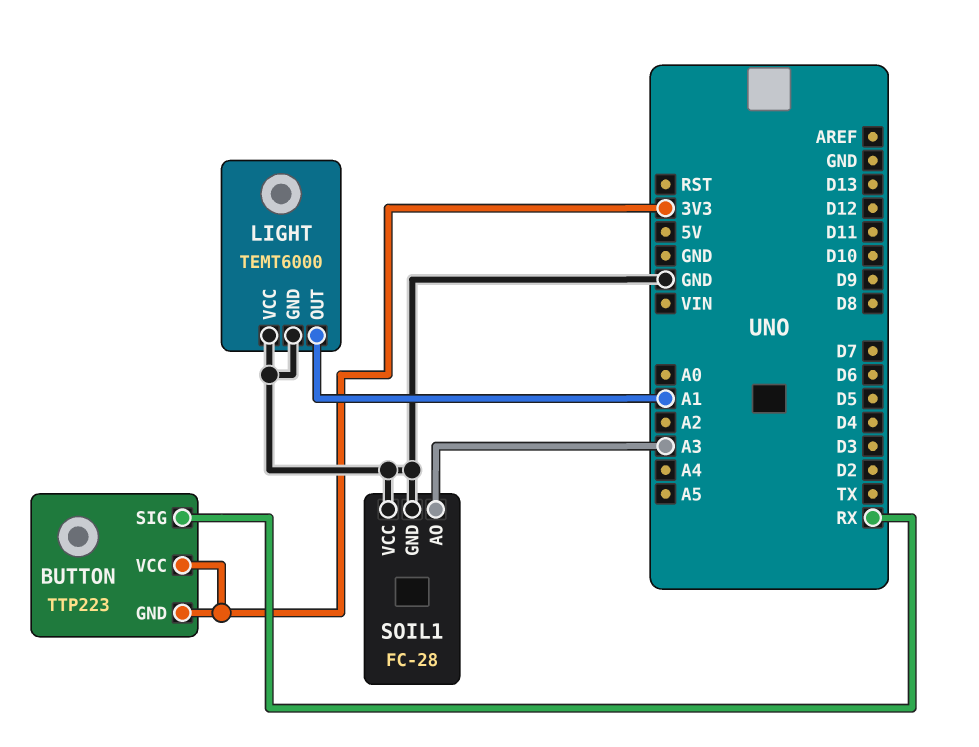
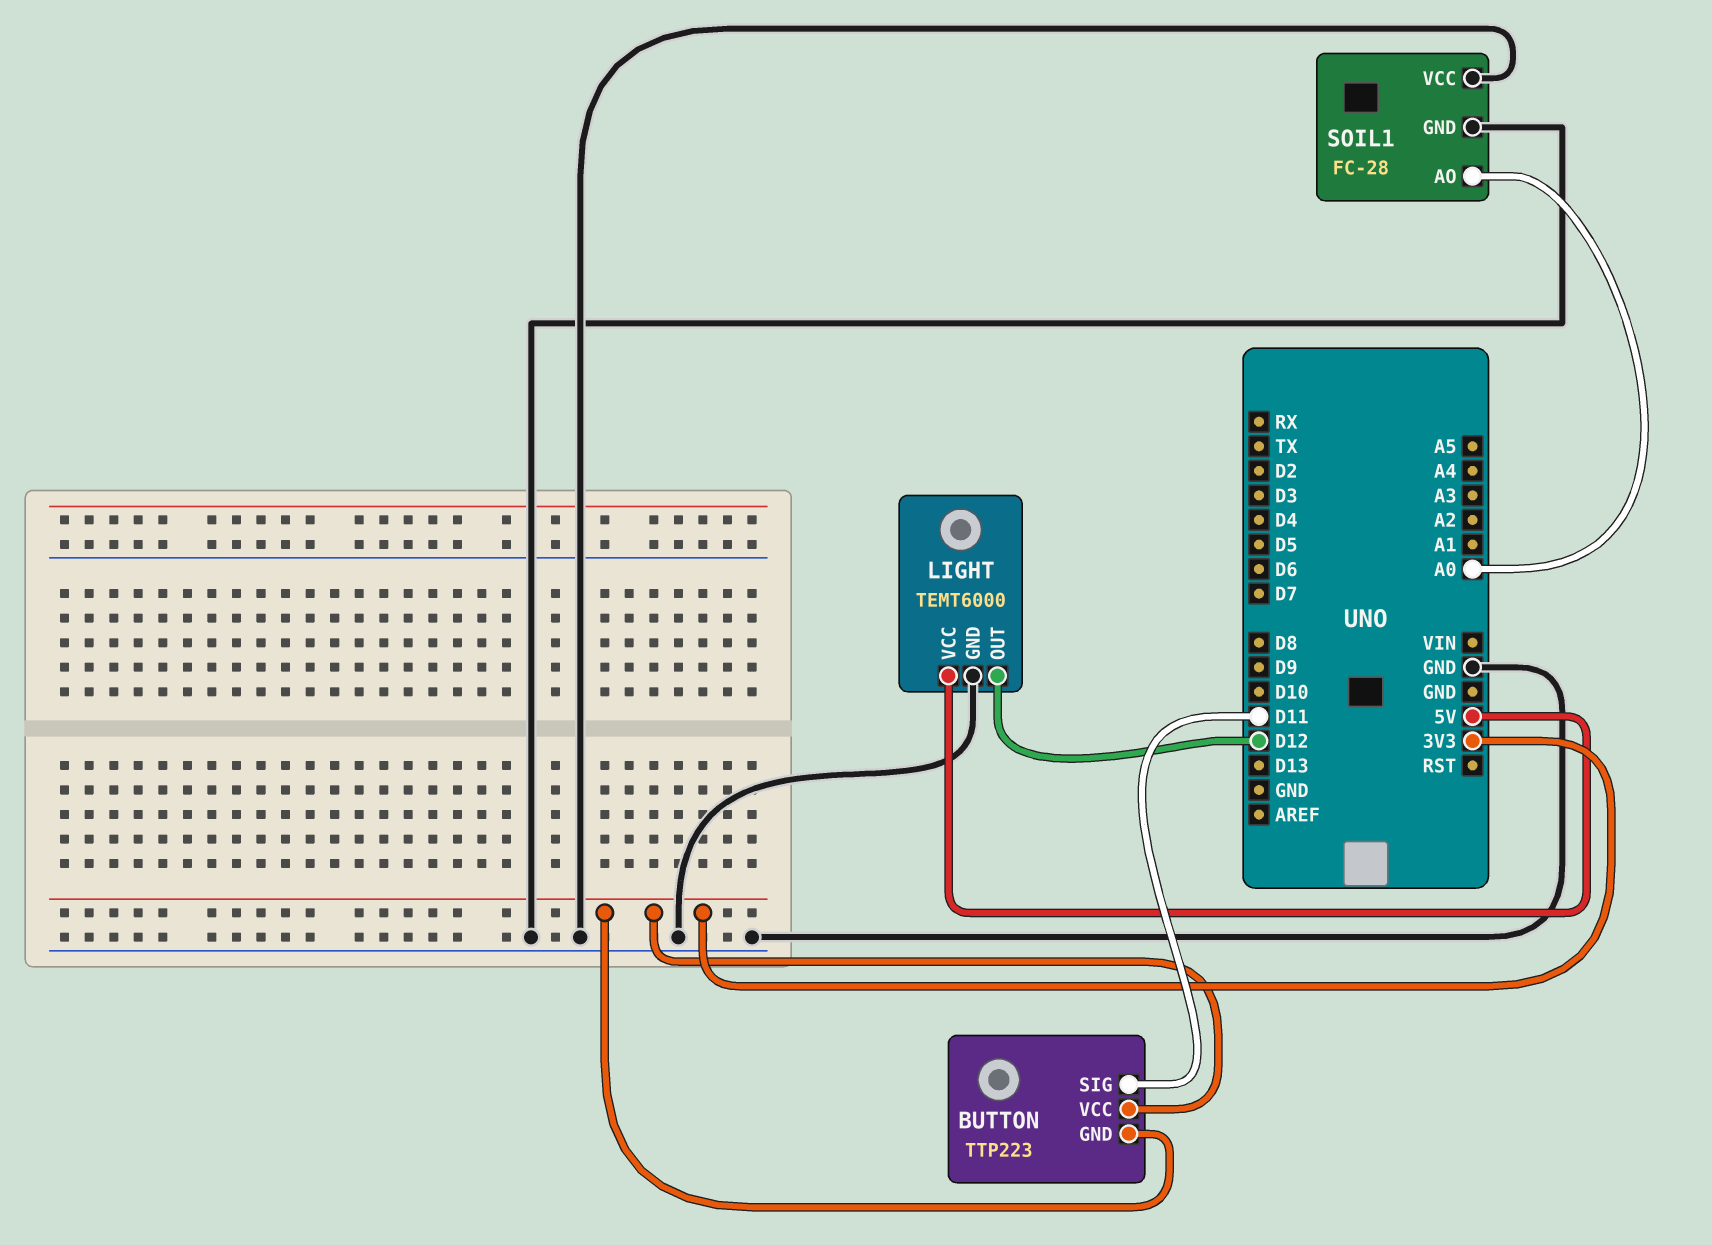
BUTTON pin SIG: RX -> D11
LIGHT pin OUT: A1 -> D12
LIGHT pin VCC: GND -> 5V
SOIL1 pin AO: A3 -> A0

